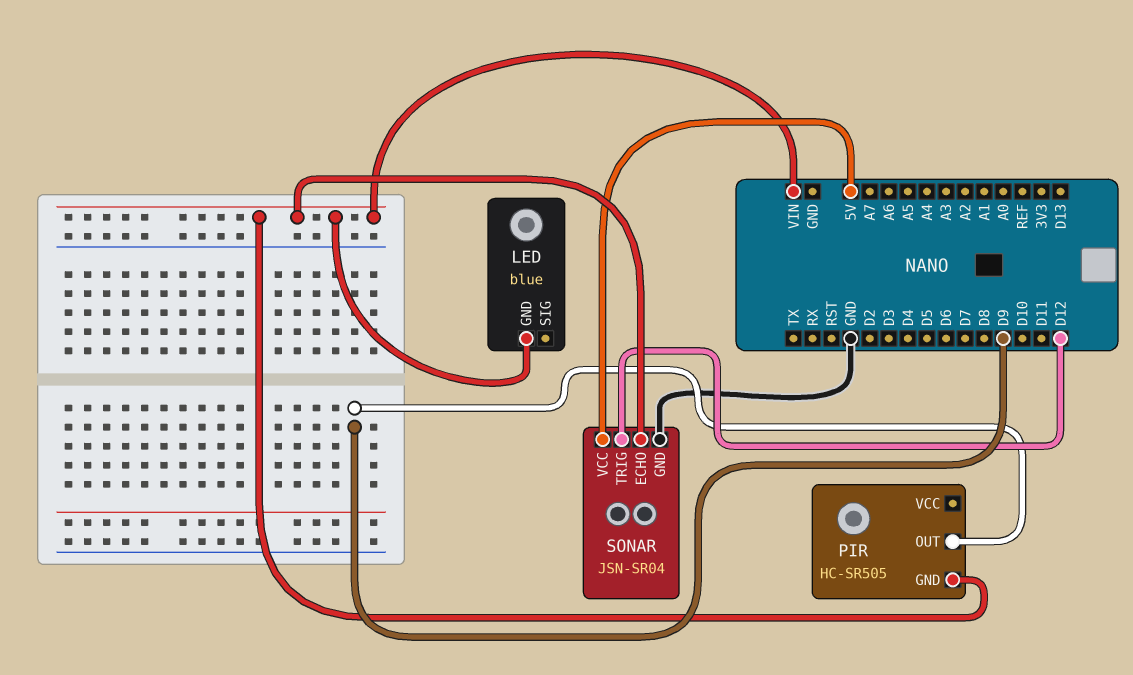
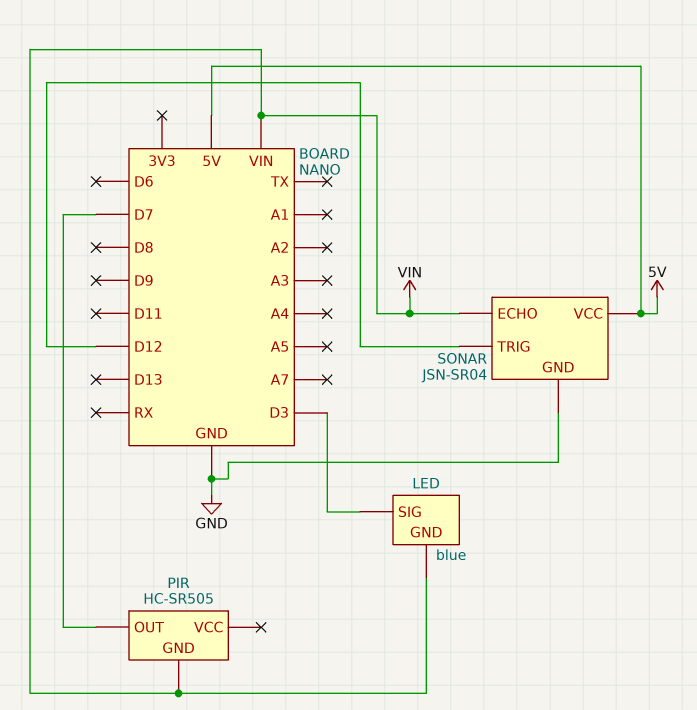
LED pin SIG: none -> D3
PIR pin OUT: D9 -> D7

